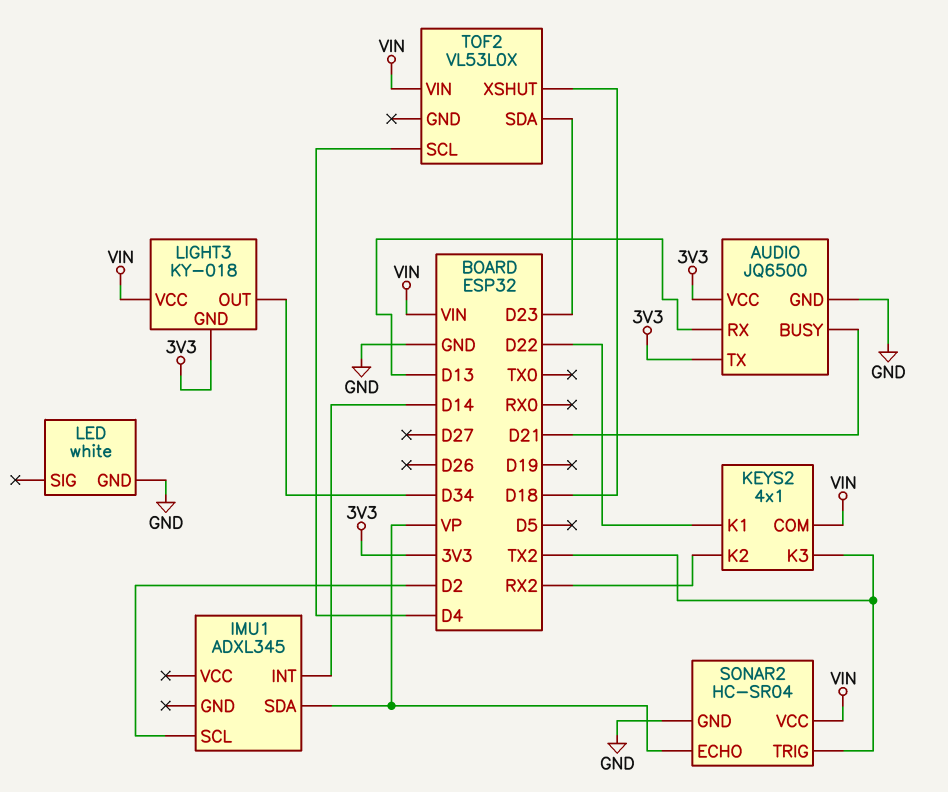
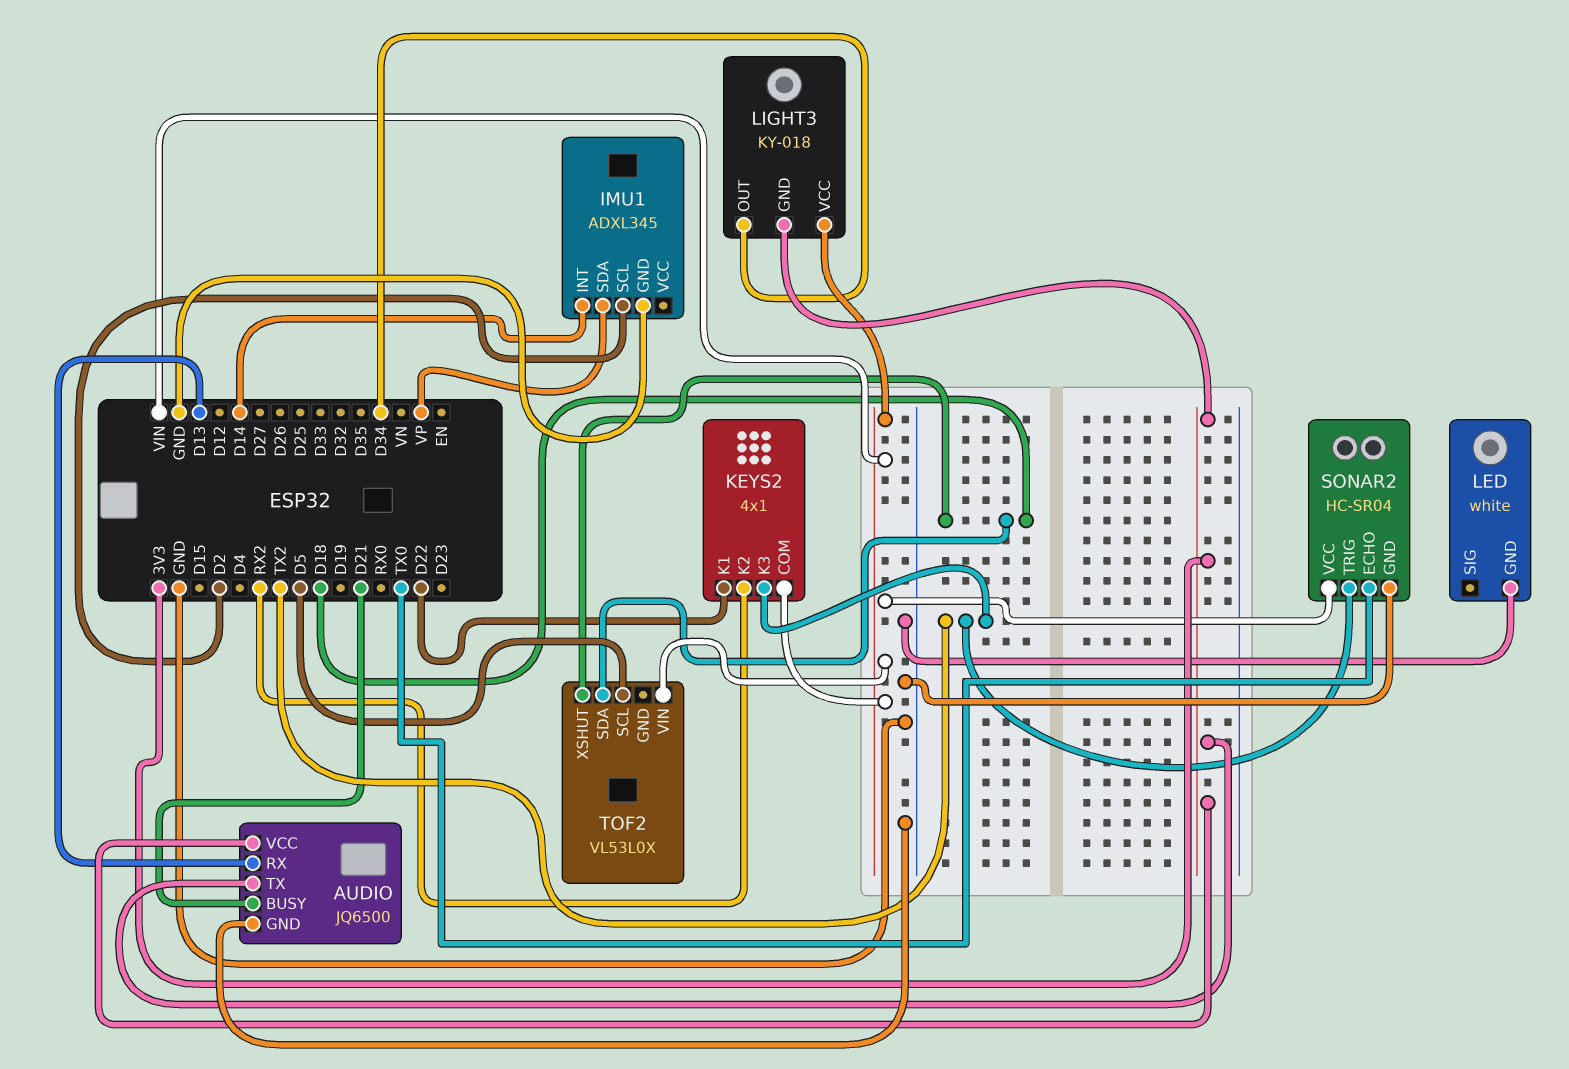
IMU1 pin GND: none -> GND
SONAR2 pin ECHO: VP -> TX0
TOF2 pin SCL: D4 -> D5
TOF2 pin SDA: D23 -> D18

